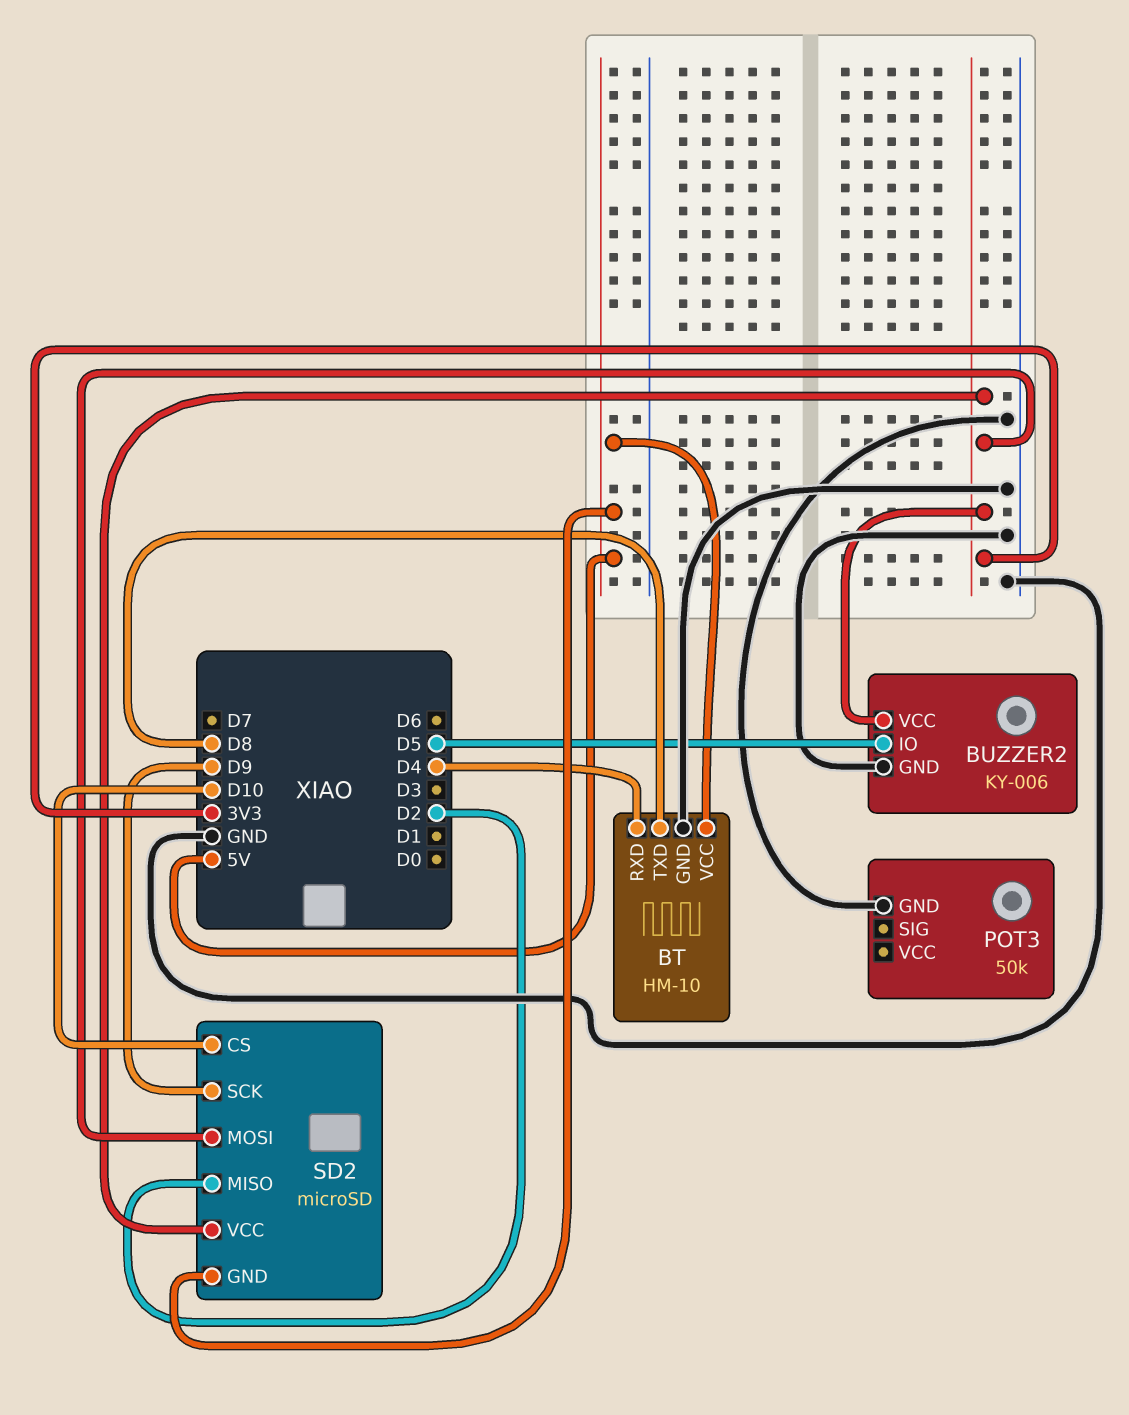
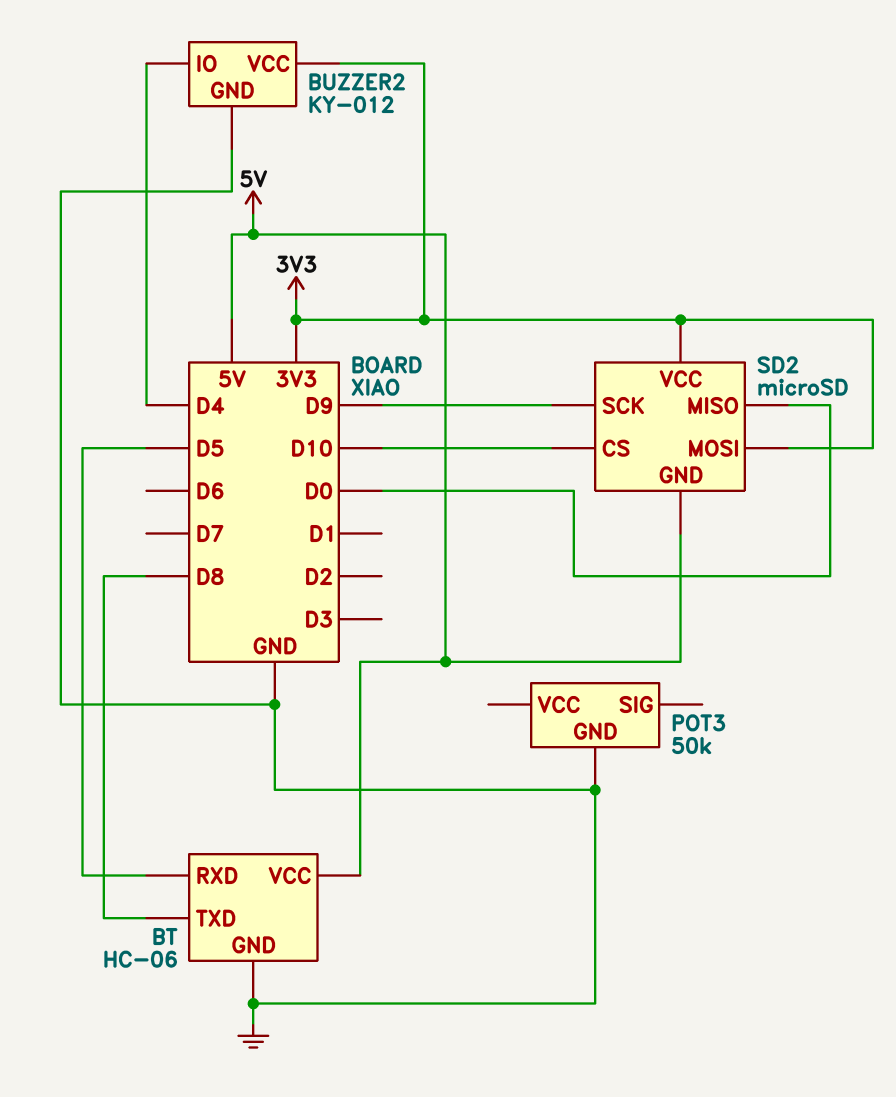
BT: HM-10 -> HC-06
BT pin RXD: D4 -> D5
BUZZER2: KY-006 -> KY-012
BUZZER2 pin IO: D5 -> D4
SD2 pin MISO: D2 -> D0

